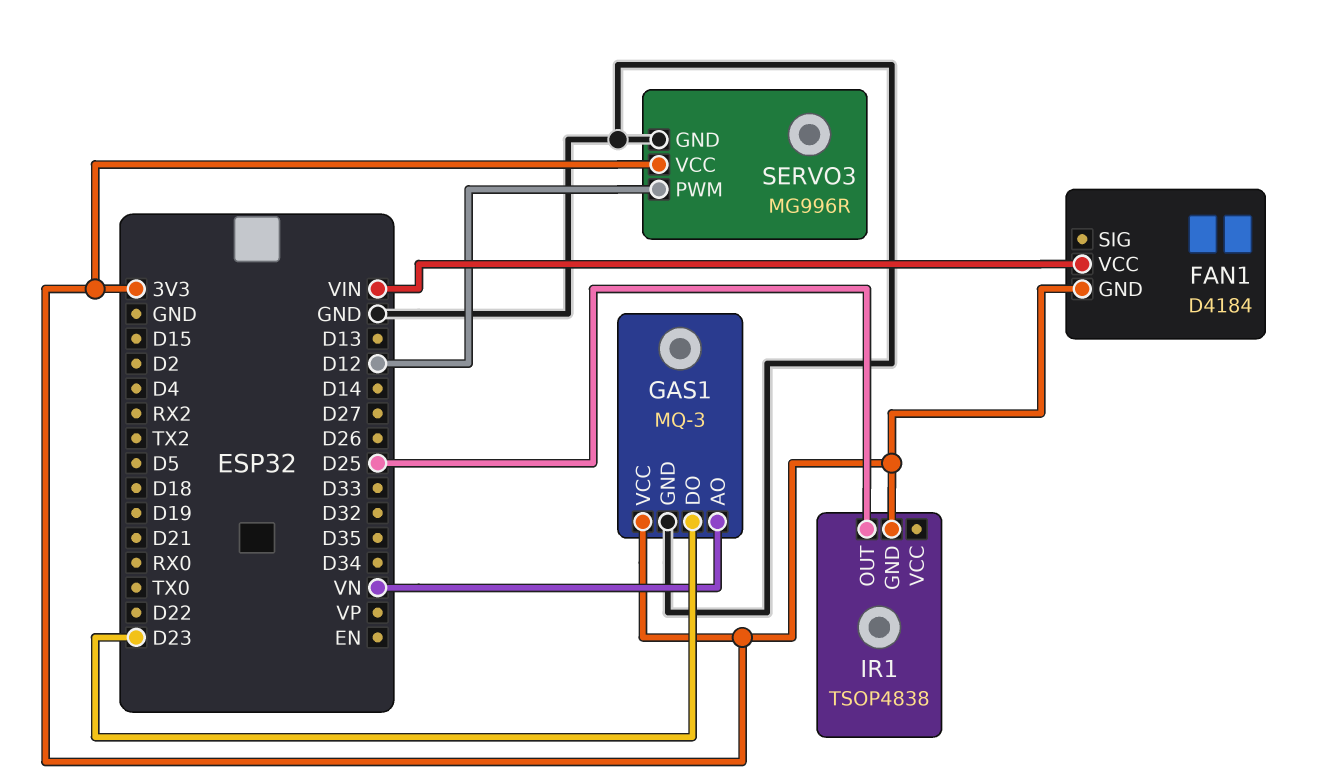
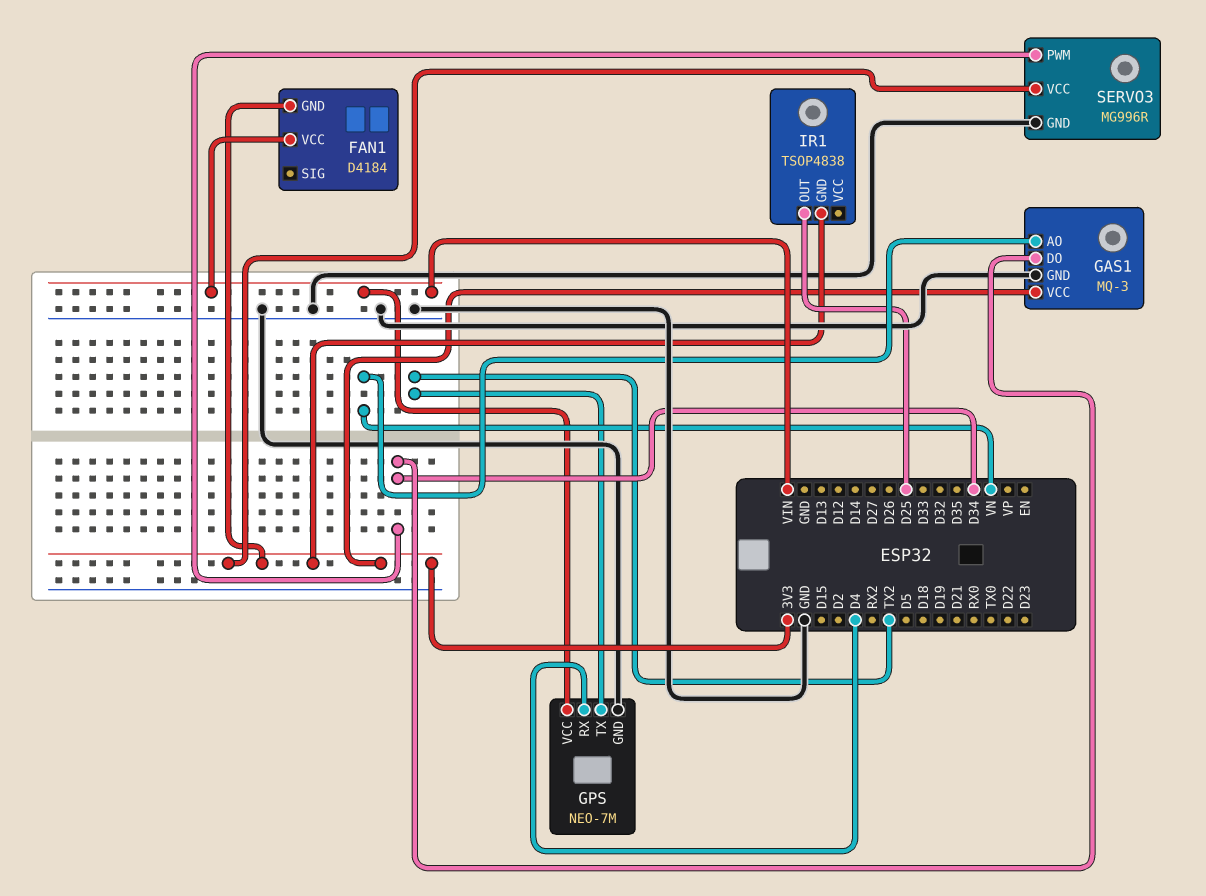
GAS1 pin DO: D23 -> D34
GPS: none -> NEO-7M
GPS pin GND: none -> GND
GPS pin RX: none -> D4
GPS pin TX: none -> TX2
GPS pin VCC: none -> VIN
SERVO3 pin PWM: D12 -> D34

